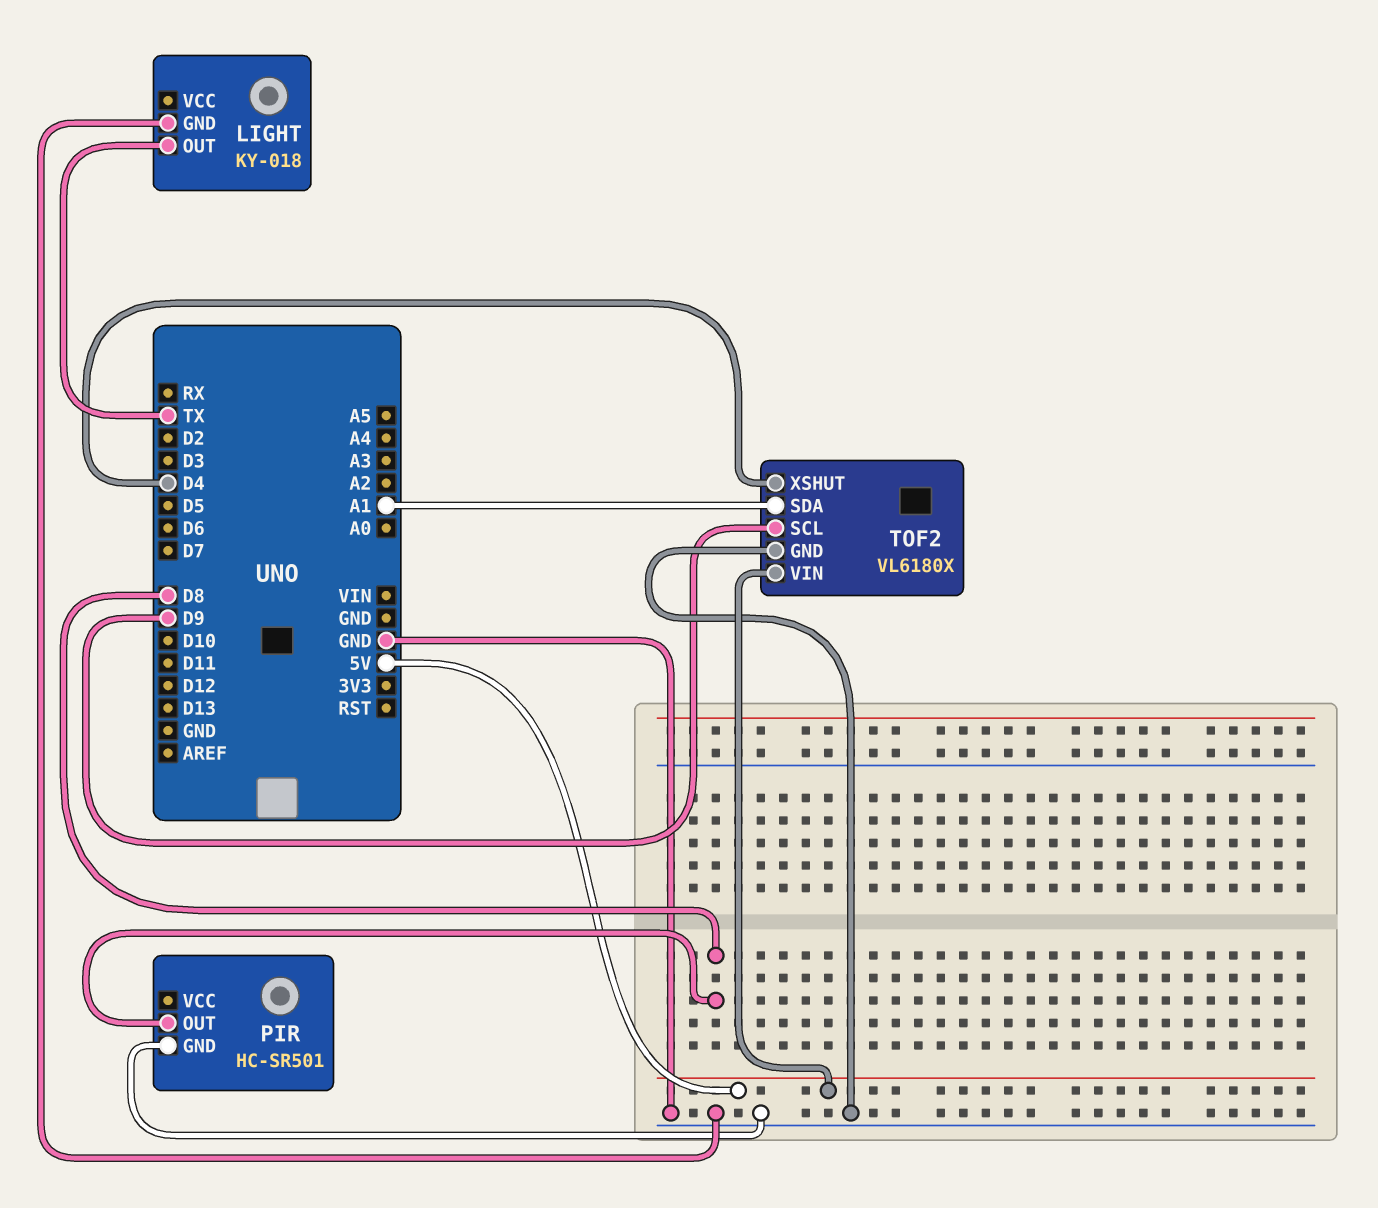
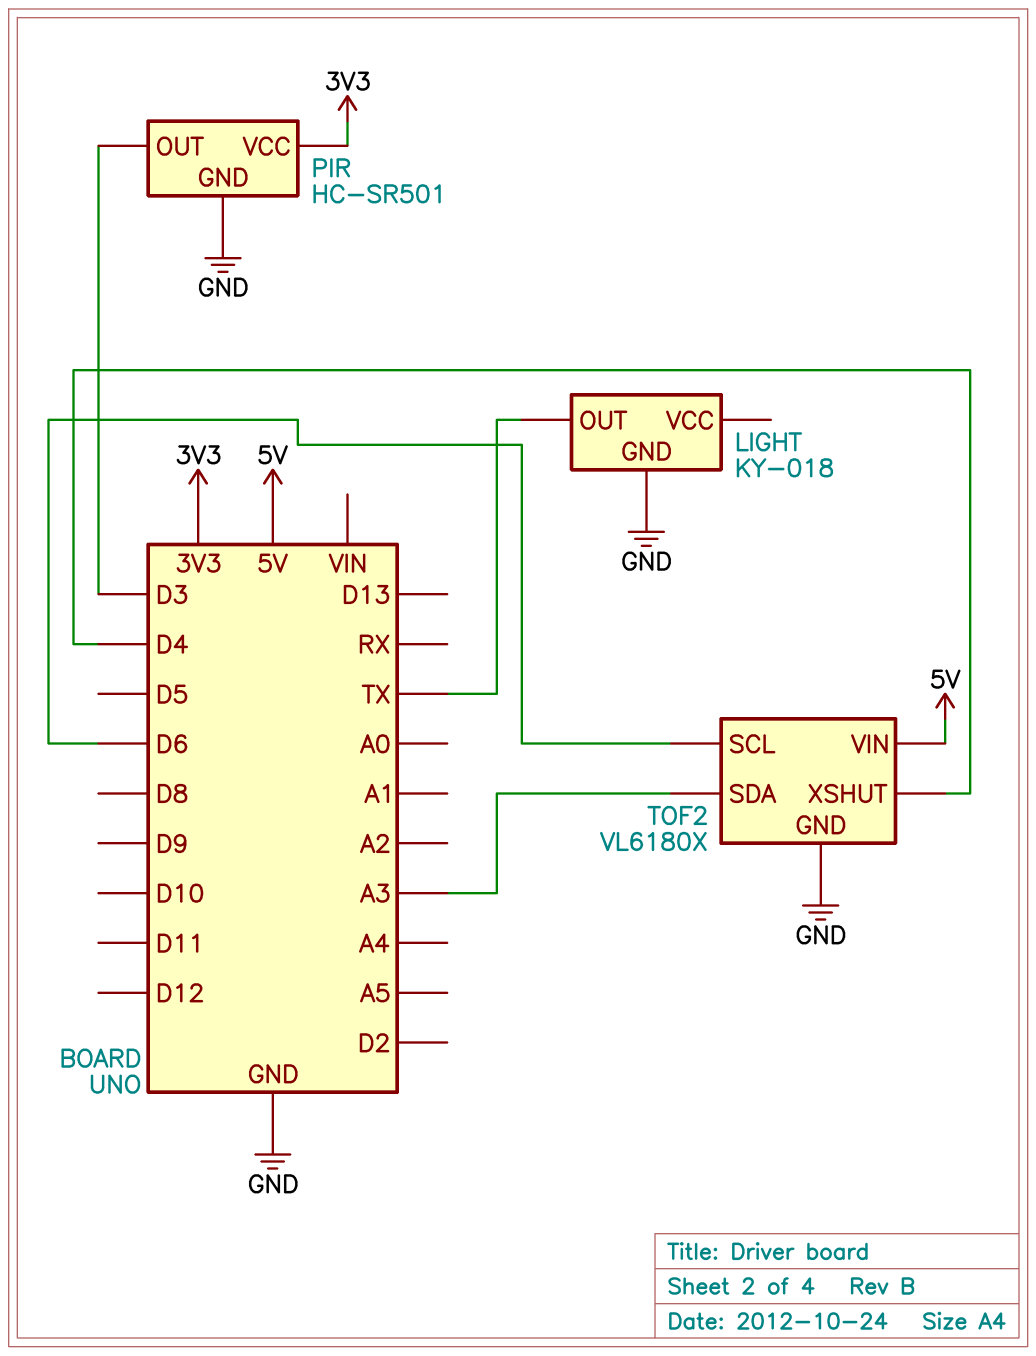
PIR pin OUT: D8 -> D3
PIR pin VCC: none -> 3V3
TOF2 pin SCL: D9 -> D6
TOF2 pin SDA: A1 -> A3

